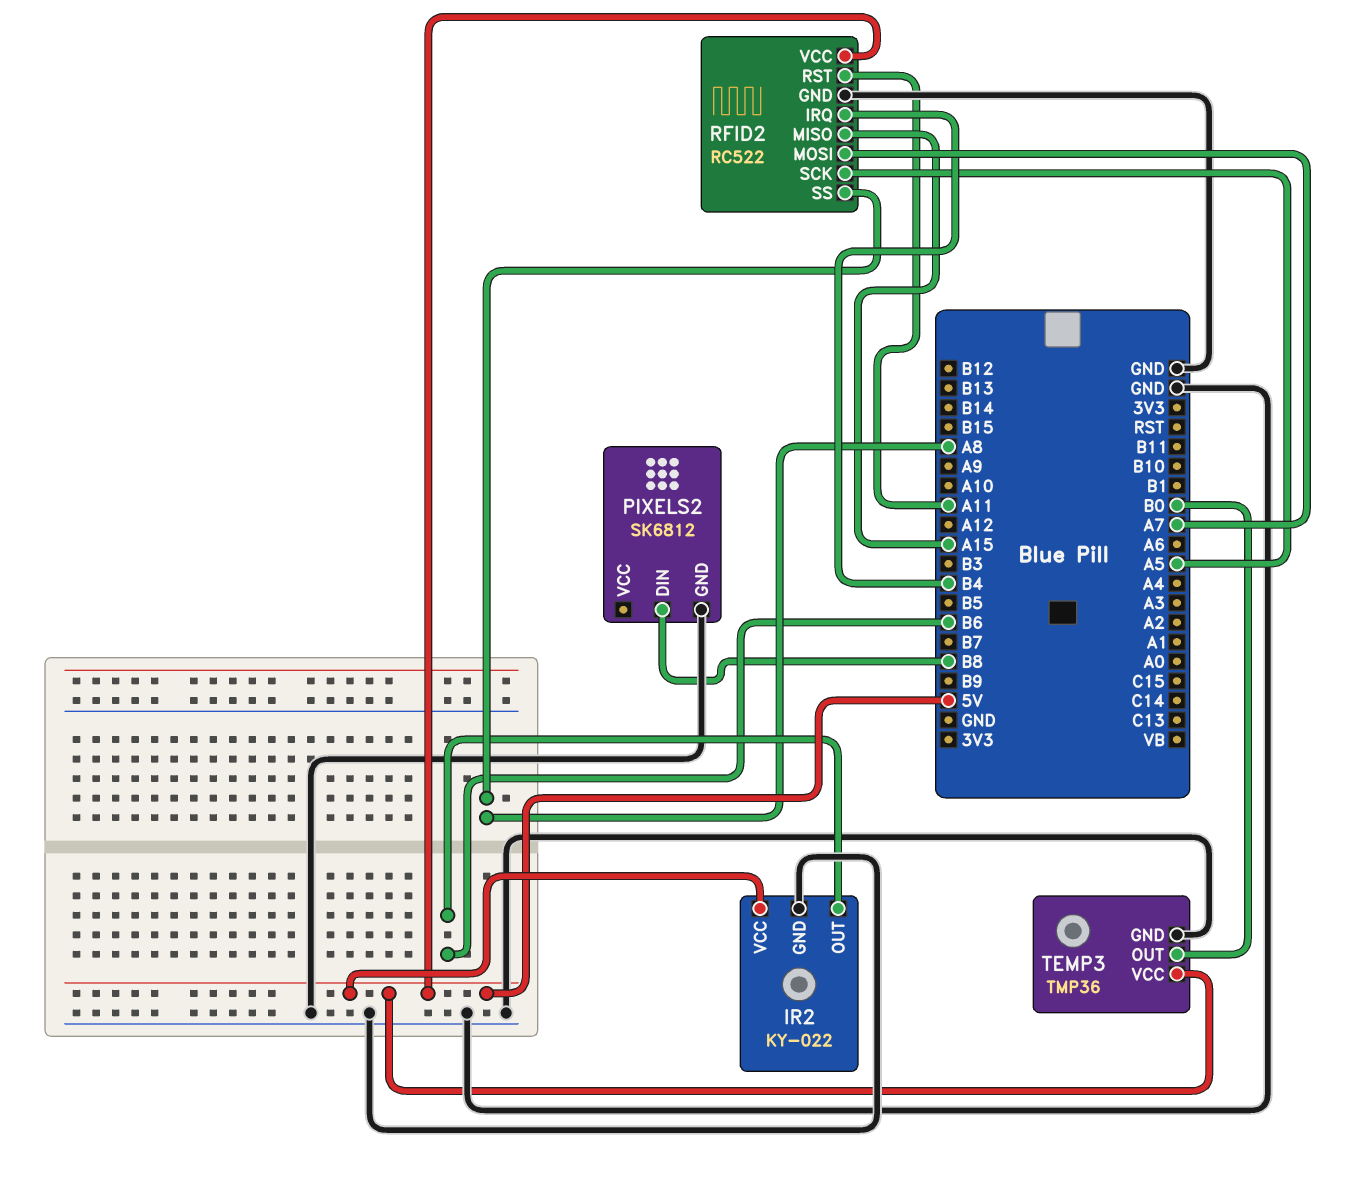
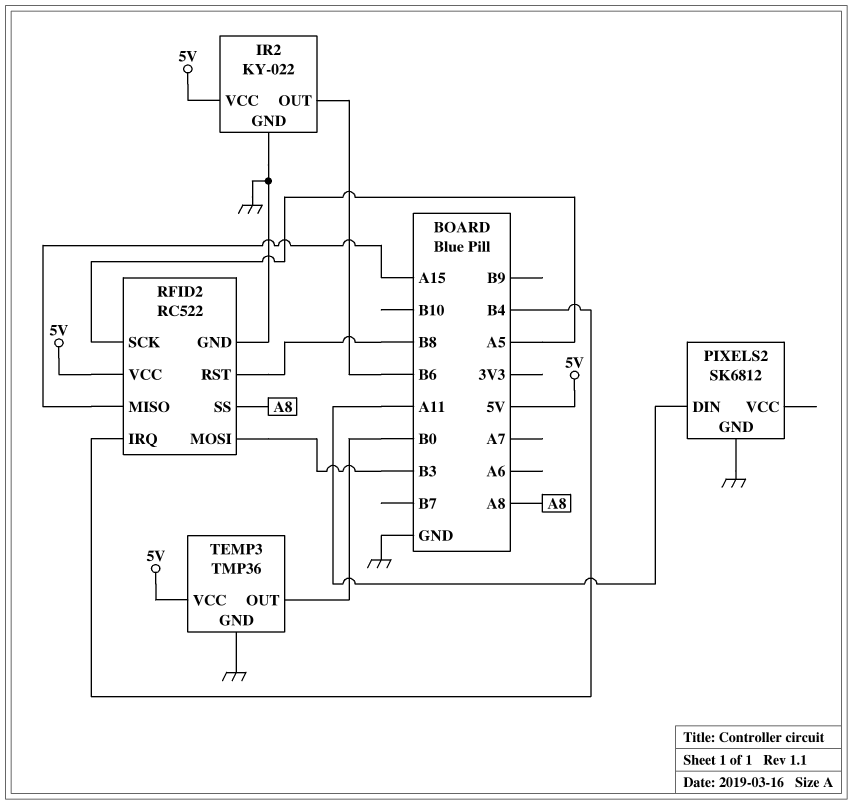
PIXELS2 pin DIN: B8 -> A11
RFID2 pin MOSI: A7 -> B3
RFID2 pin RST: A11 -> B8

